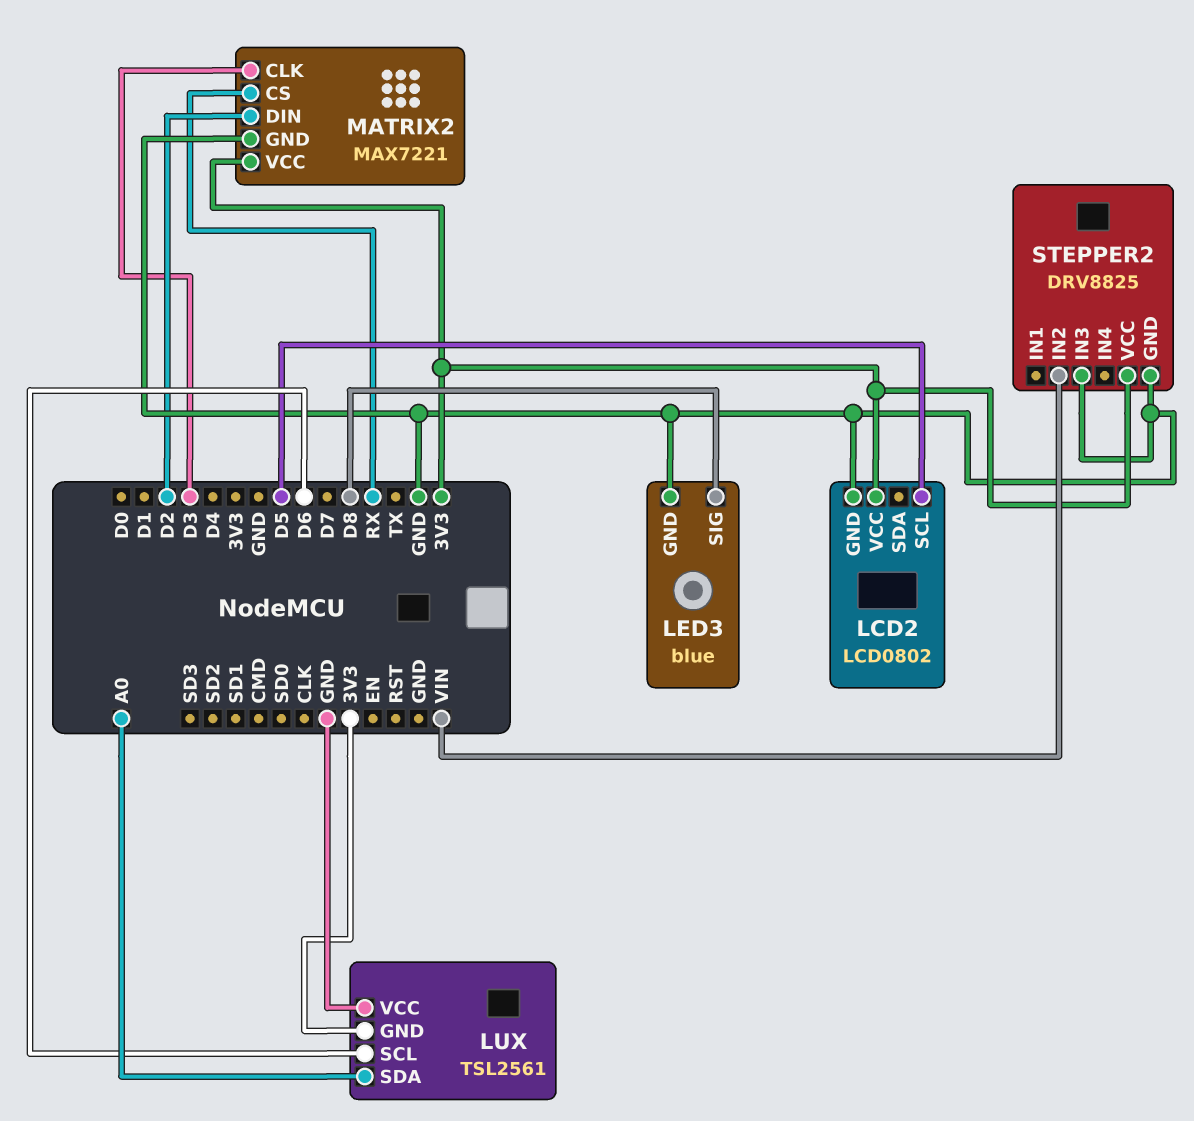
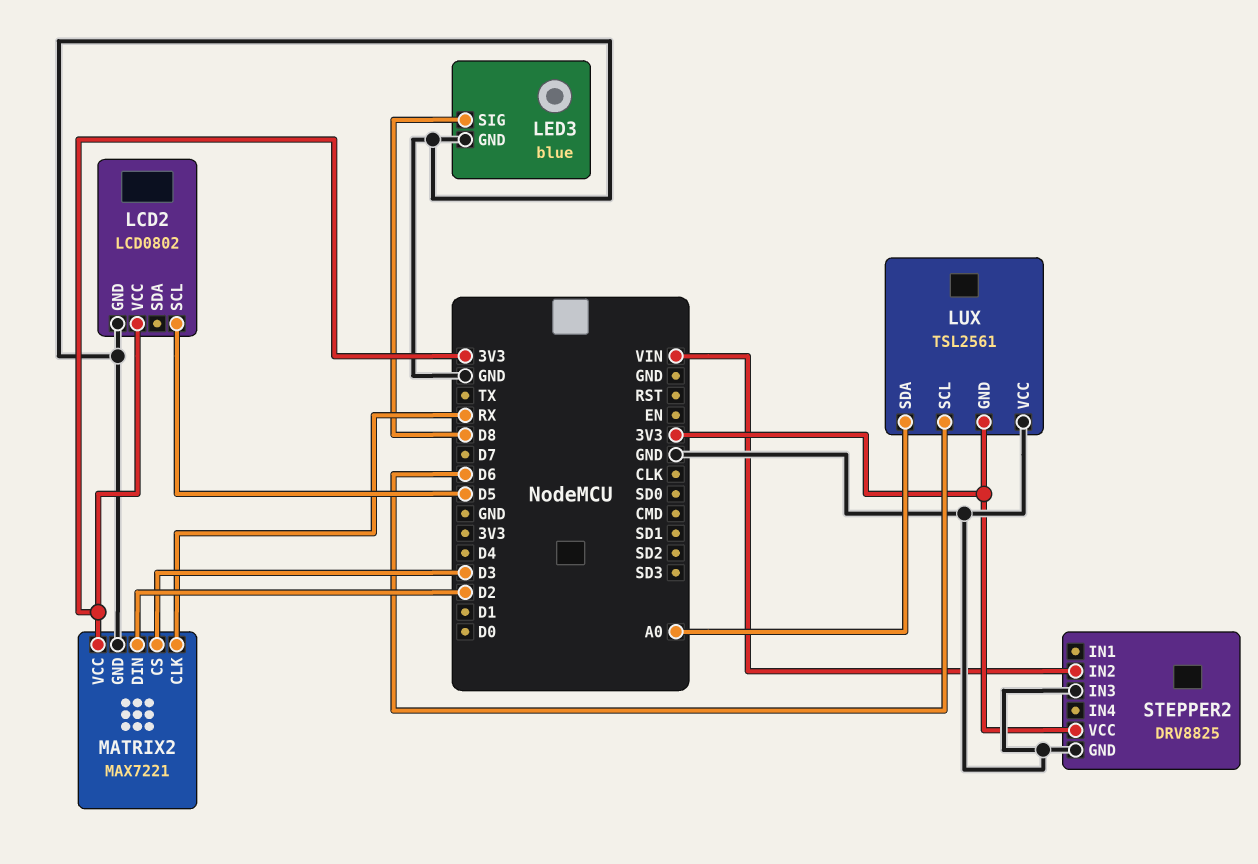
MATRIX2 pin CLK: D3 -> RX
MATRIX2 pin CS: RX -> D3

